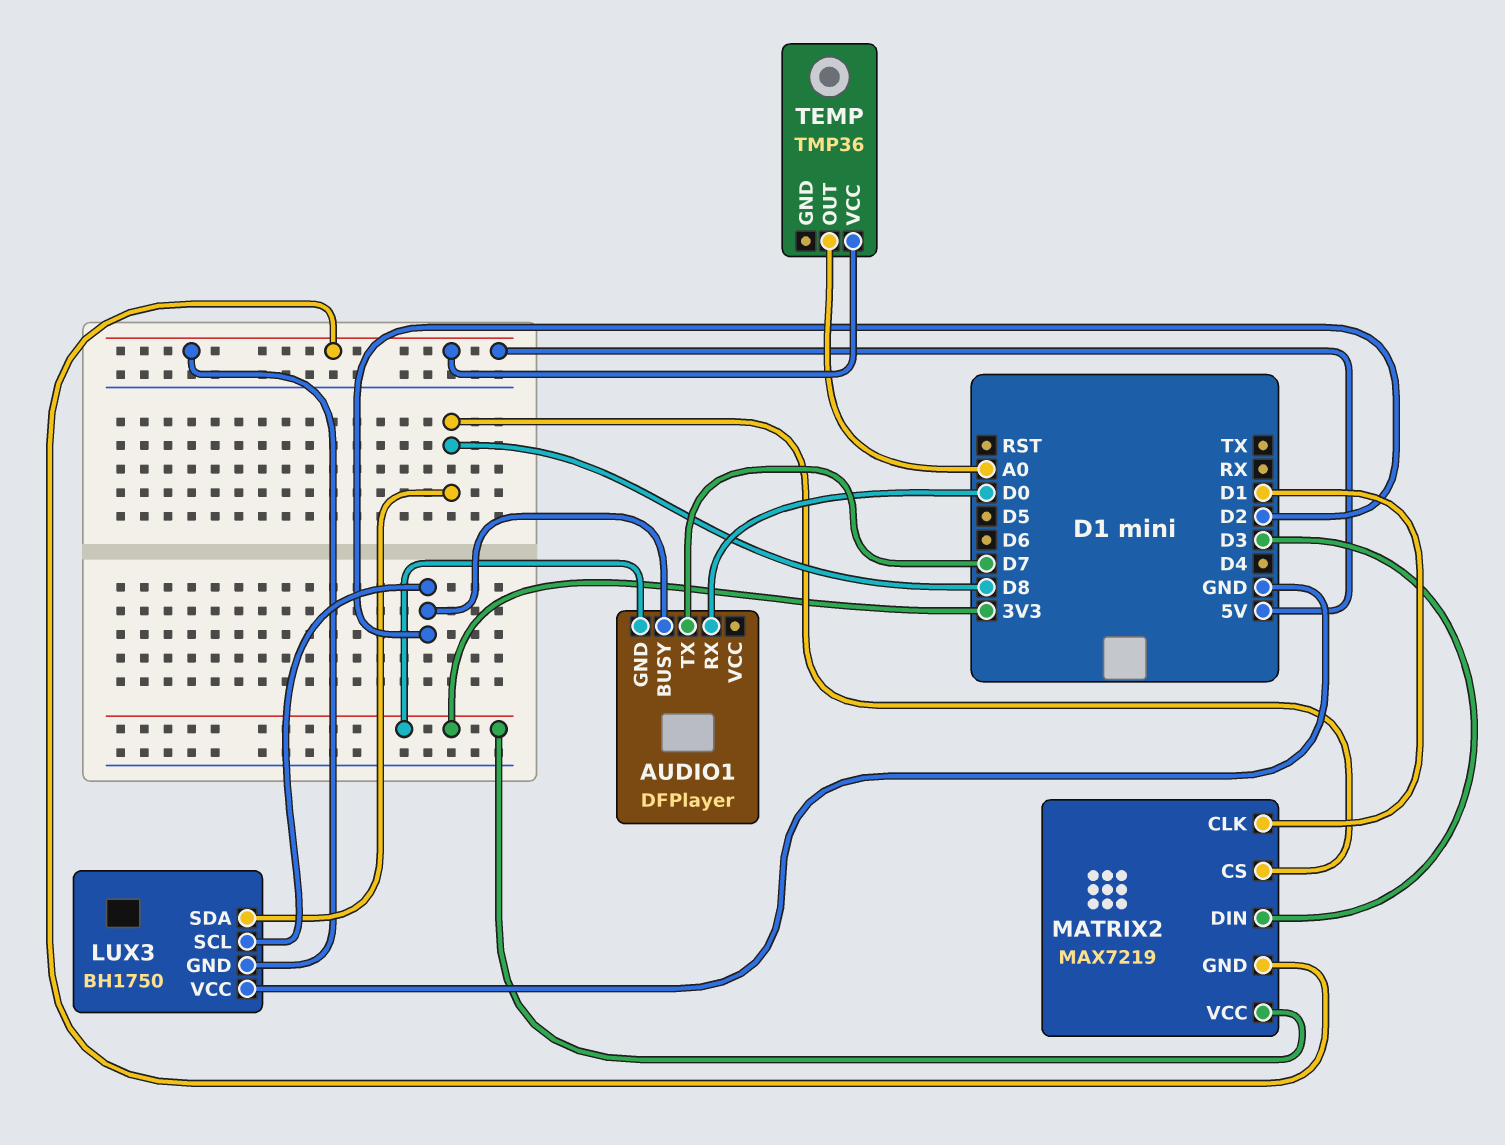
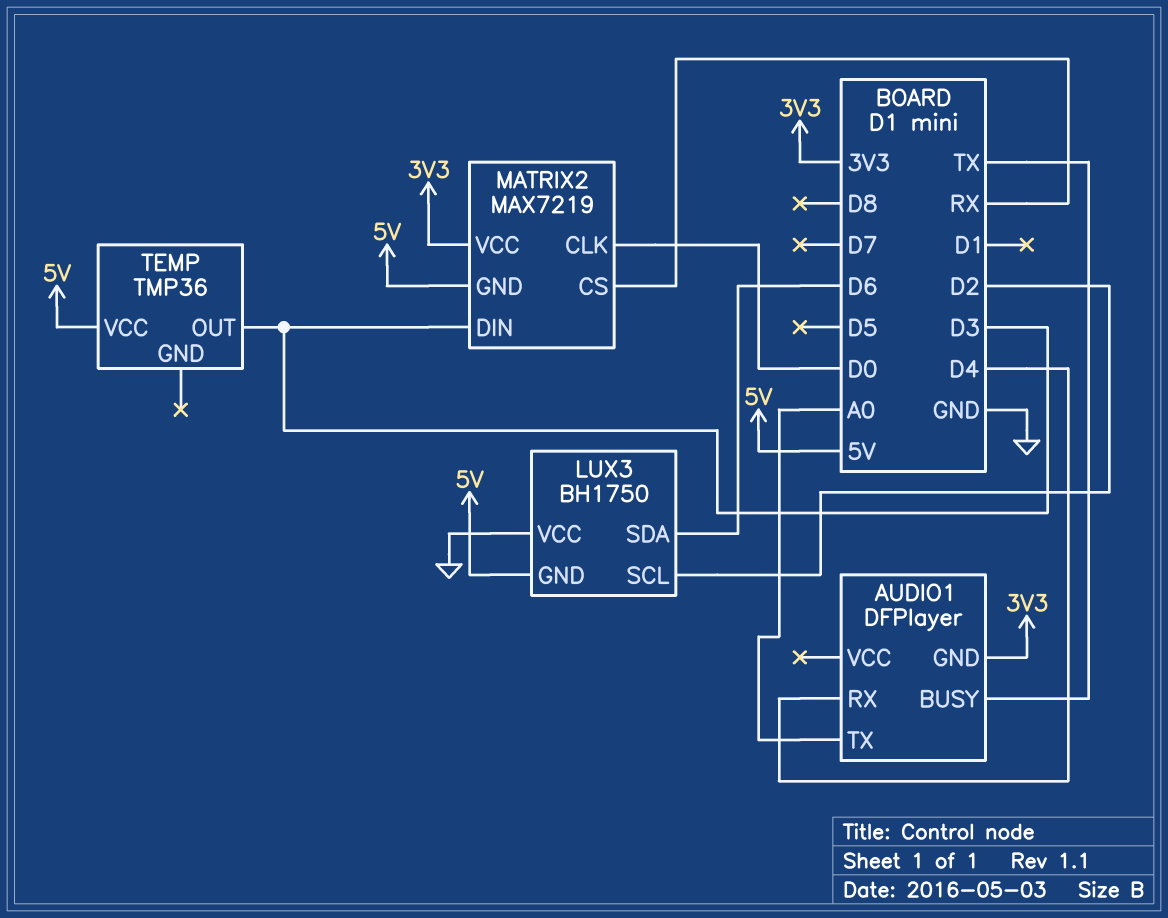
AUDIO1 pin BUSY: D2 -> TX
AUDIO1 pin RX: D0 -> D4
AUDIO1 pin TX: D7 -> A0
LUX3 pin SDA: D8 -> D6
MATRIX2 pin CLK: D1 -> D0
MATRIX2 pin CS: D8 -> RX
TEMP pin OUT: A0 -> D3

